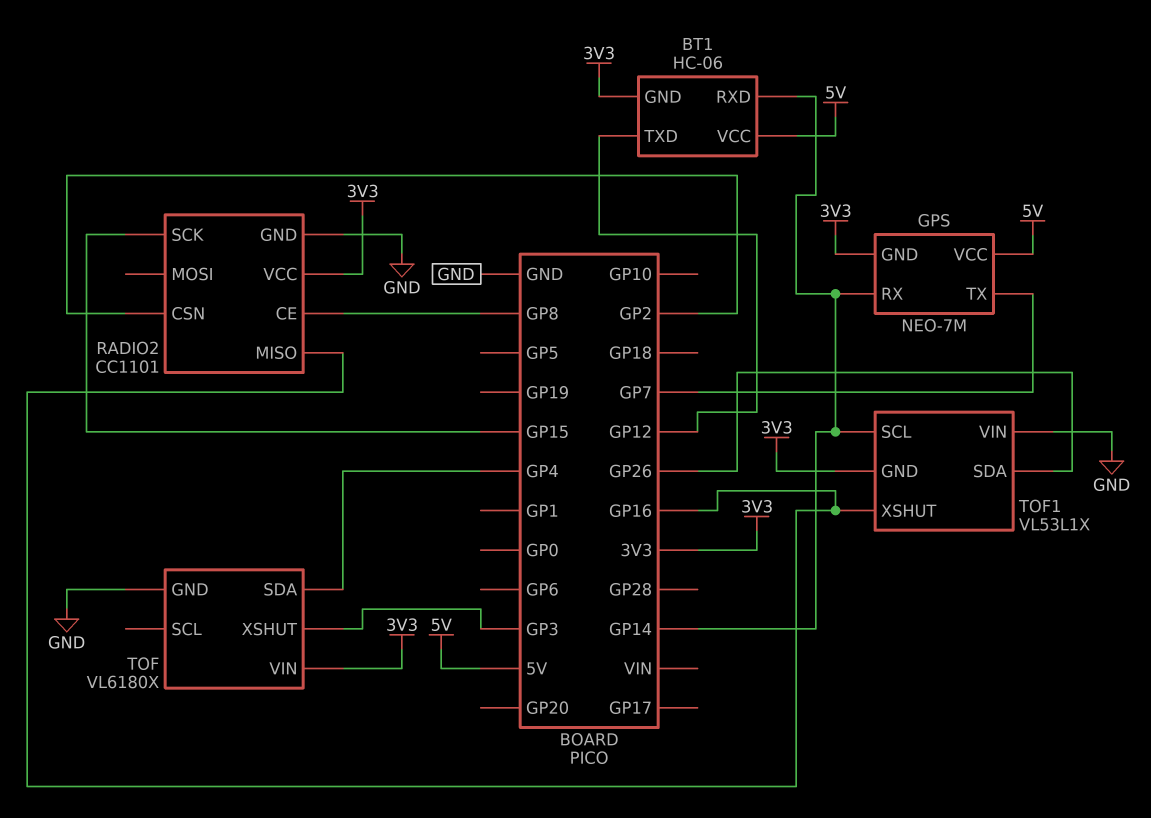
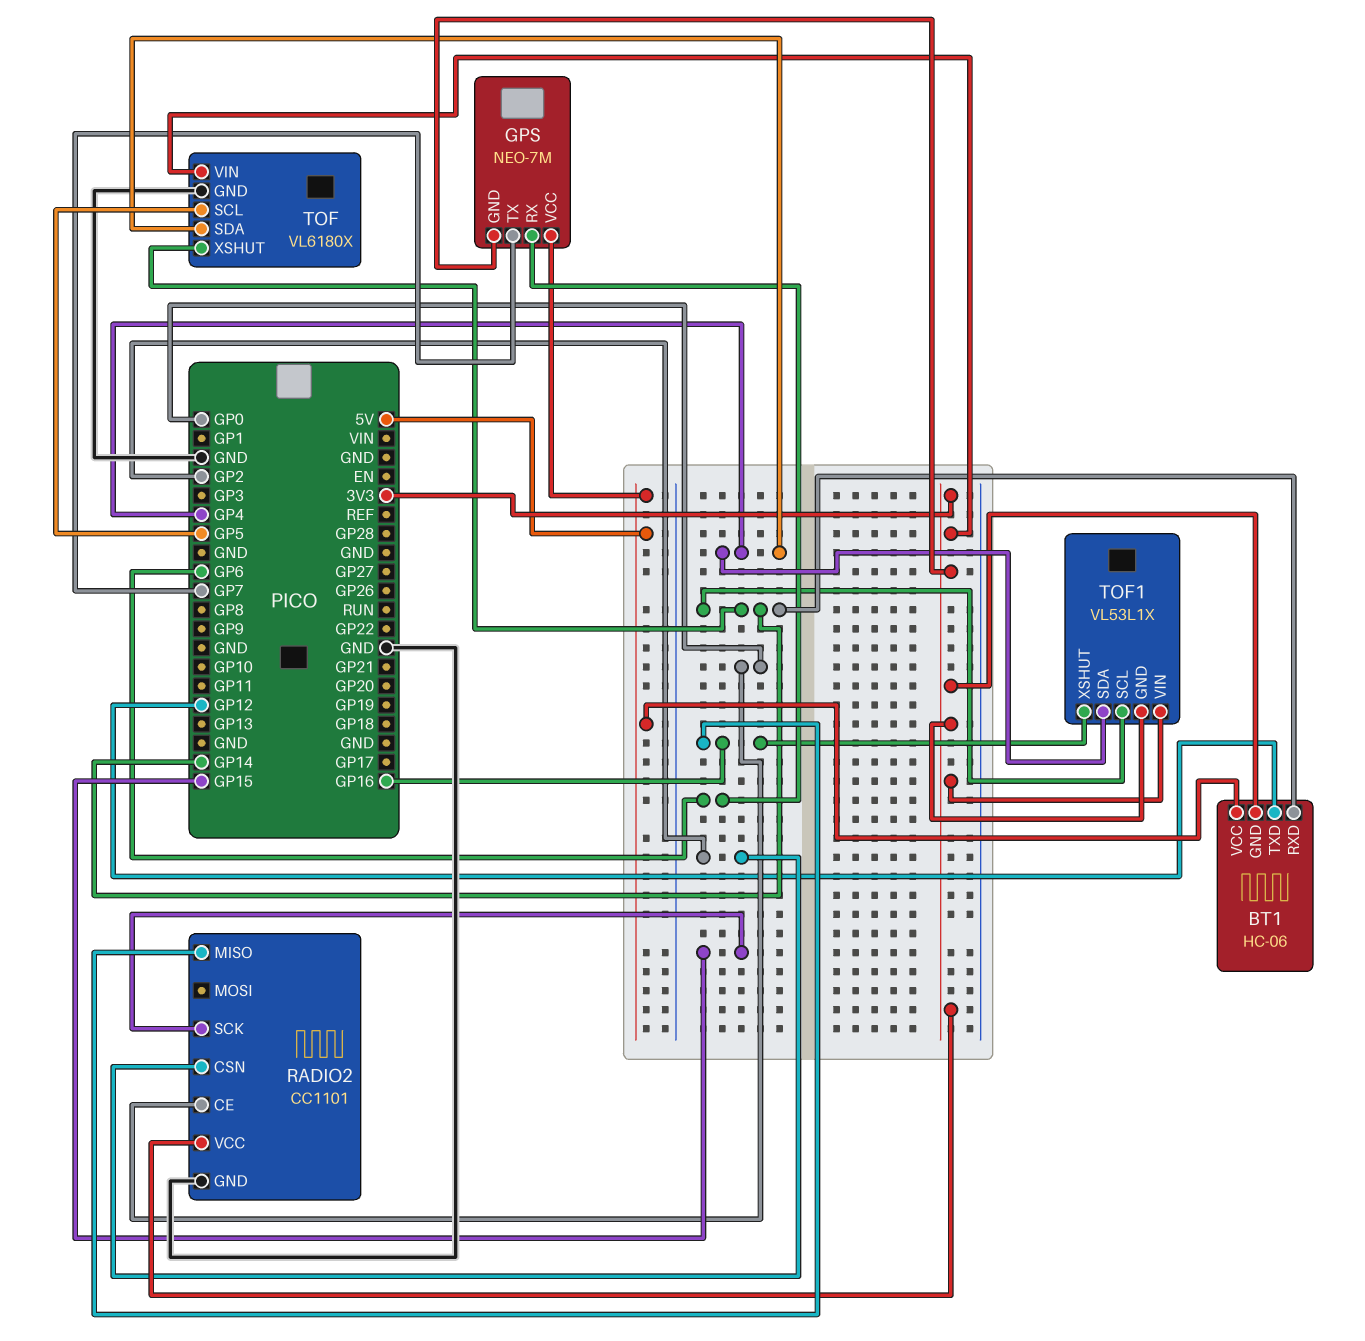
GPS pin RX: GP14 -> GP6
RADIO2 pin CE: GP8 -> GP0
TOF pin SCL: none -> GP5
TOF pin XSHUT: GP3 -> GP14
TOF1 pin SDA: GP26 -> GP4
TOF1 pin VIN: GND -> 3V3

